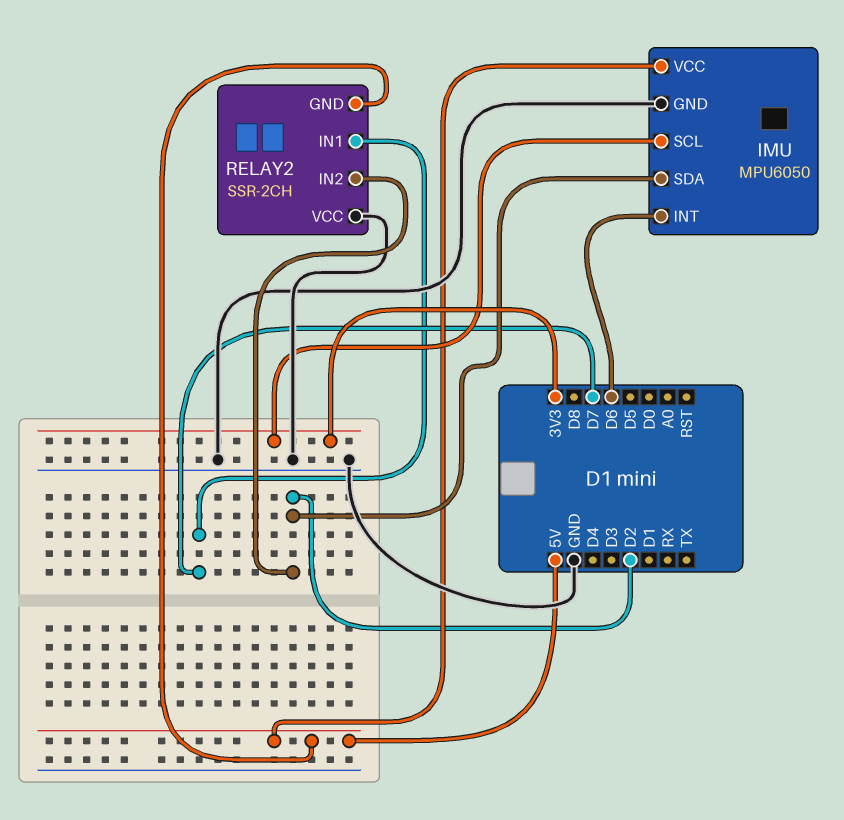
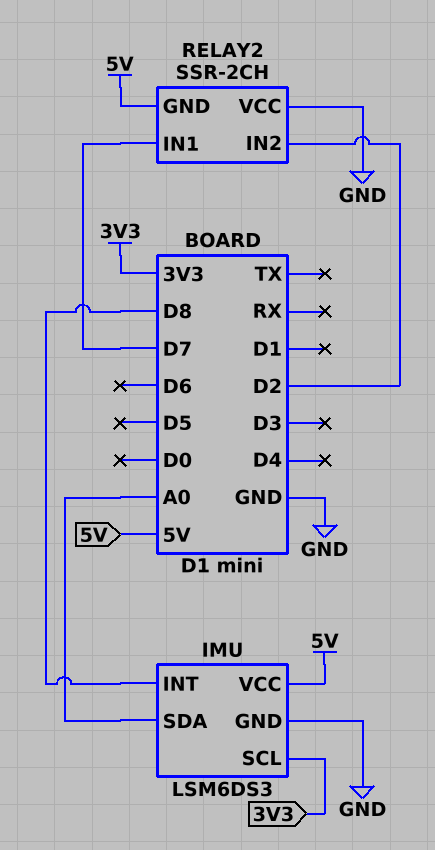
IMU: MPU6050 -> LSM6DS3
IMU pin INT: D6 -> D8
IMU pin SDA: D2 -> A0

